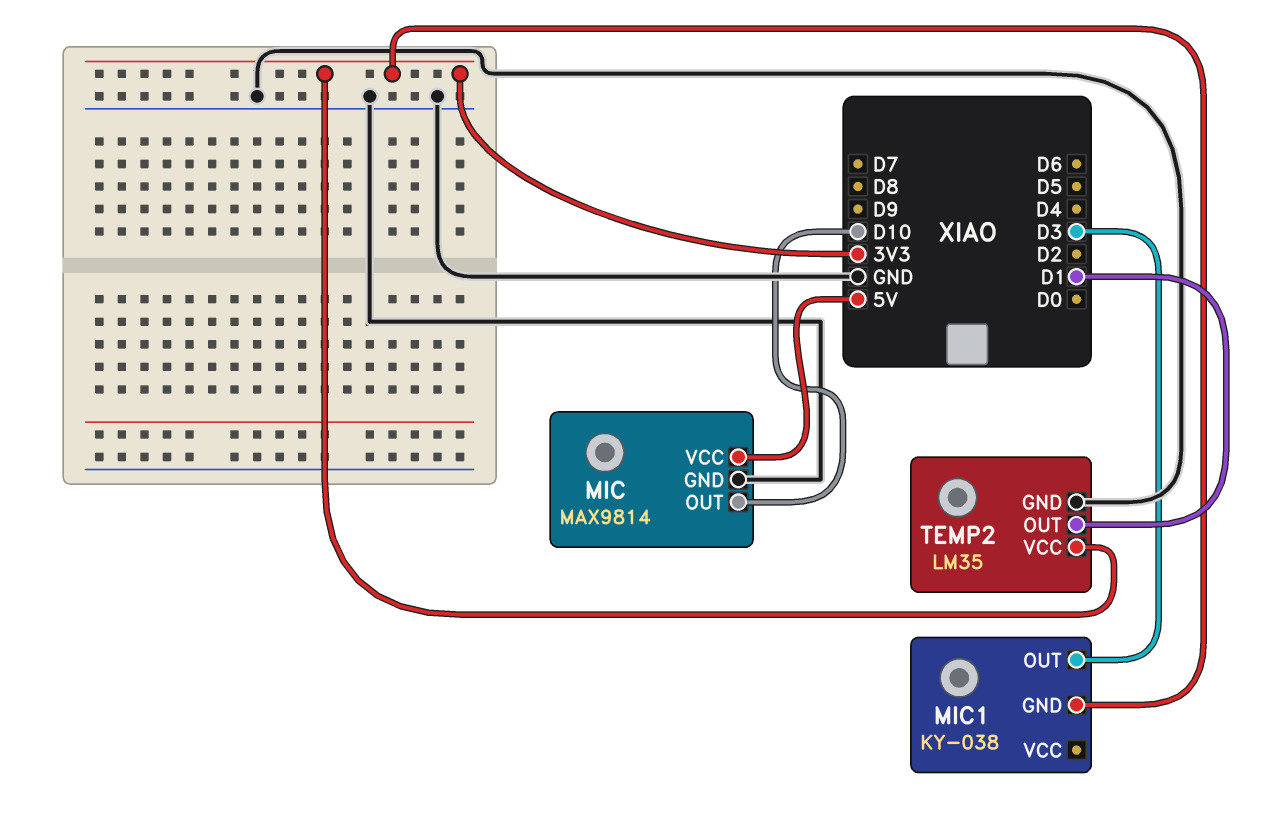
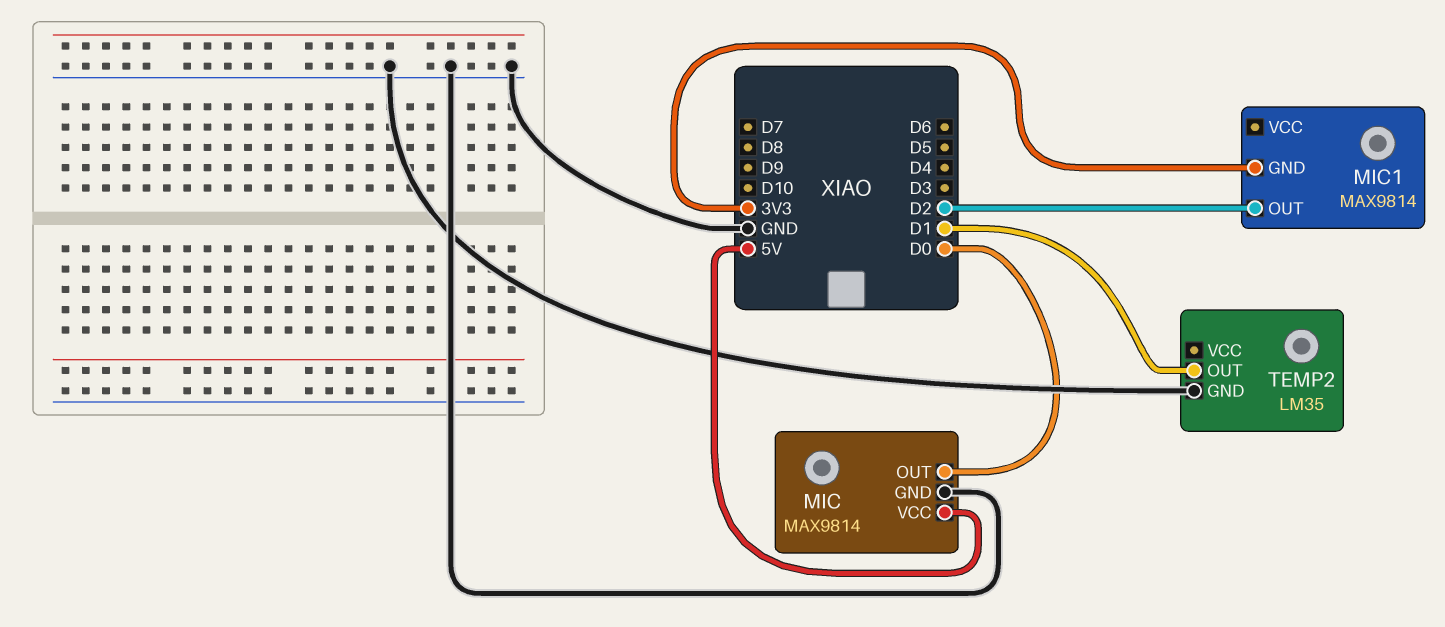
MIC pin OUT: D10 -> D0
MIC1: KY-038 -> MAX9814
MIC1 pin OUT: D3 -> D2
TEMP2 pin VCC: 3V3 -> none

